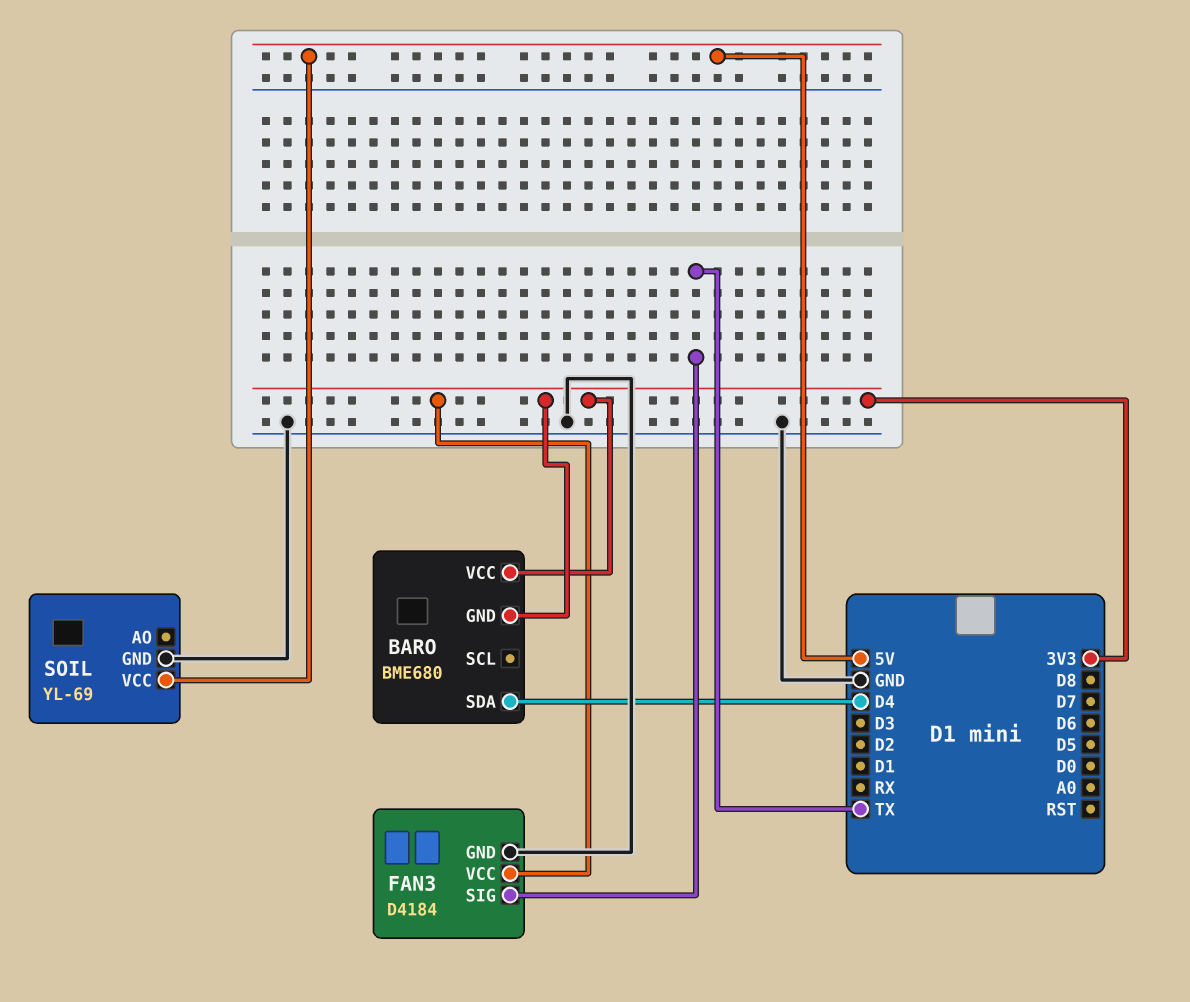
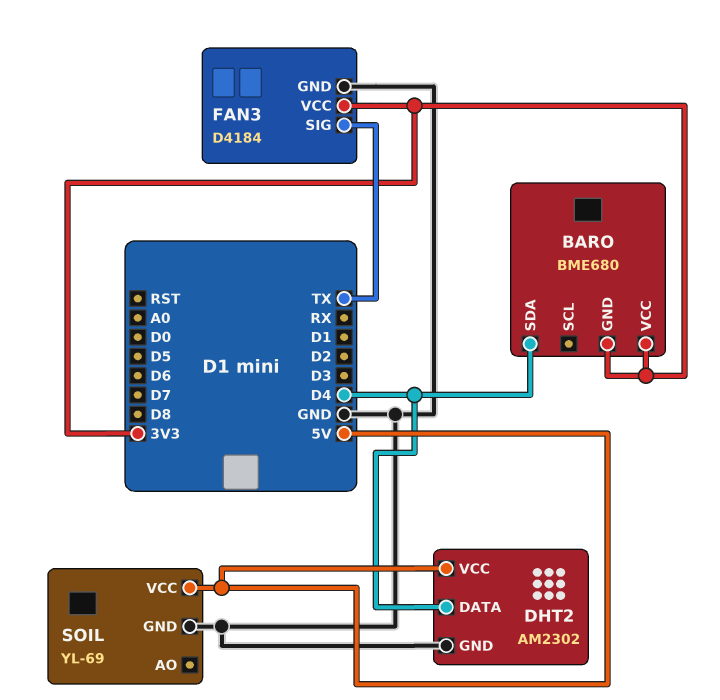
DHT2: none -> AM2302
DHT2 pin DATA: none -> D4
DHT2 pin GND: none -> GND
DHT2 pin VCC: none -> 5V

